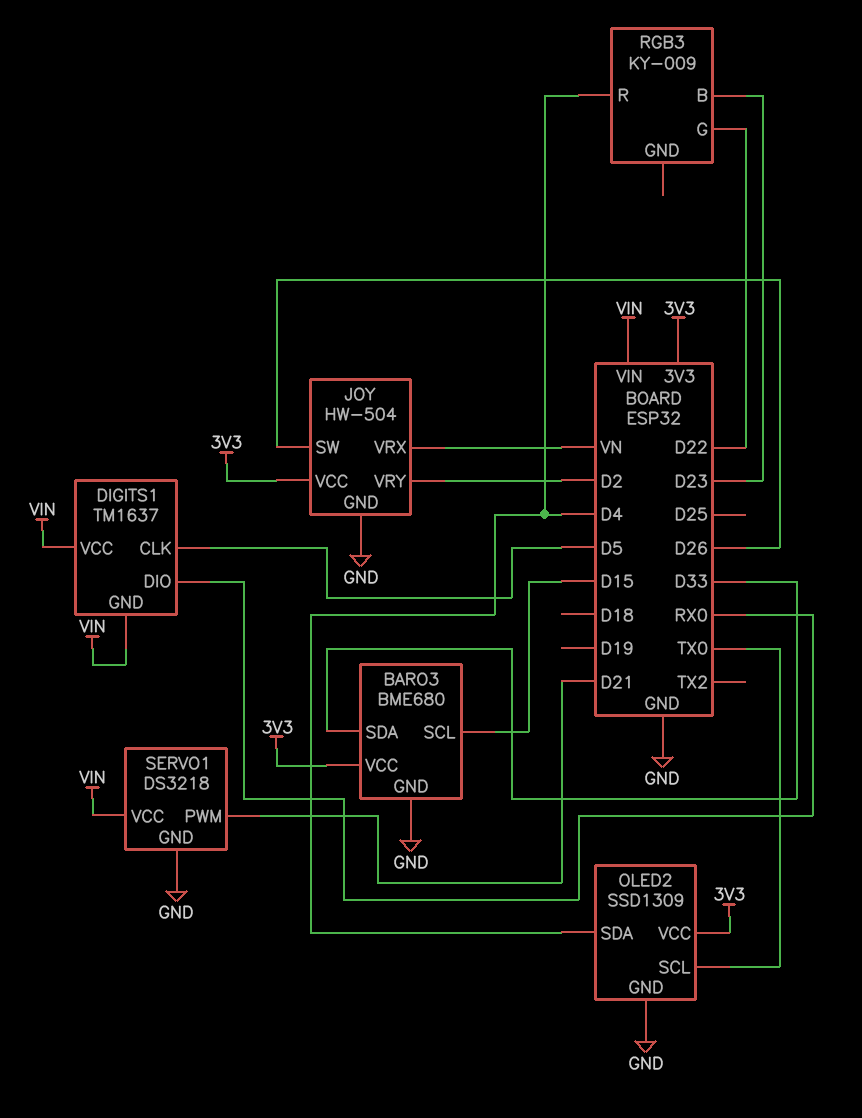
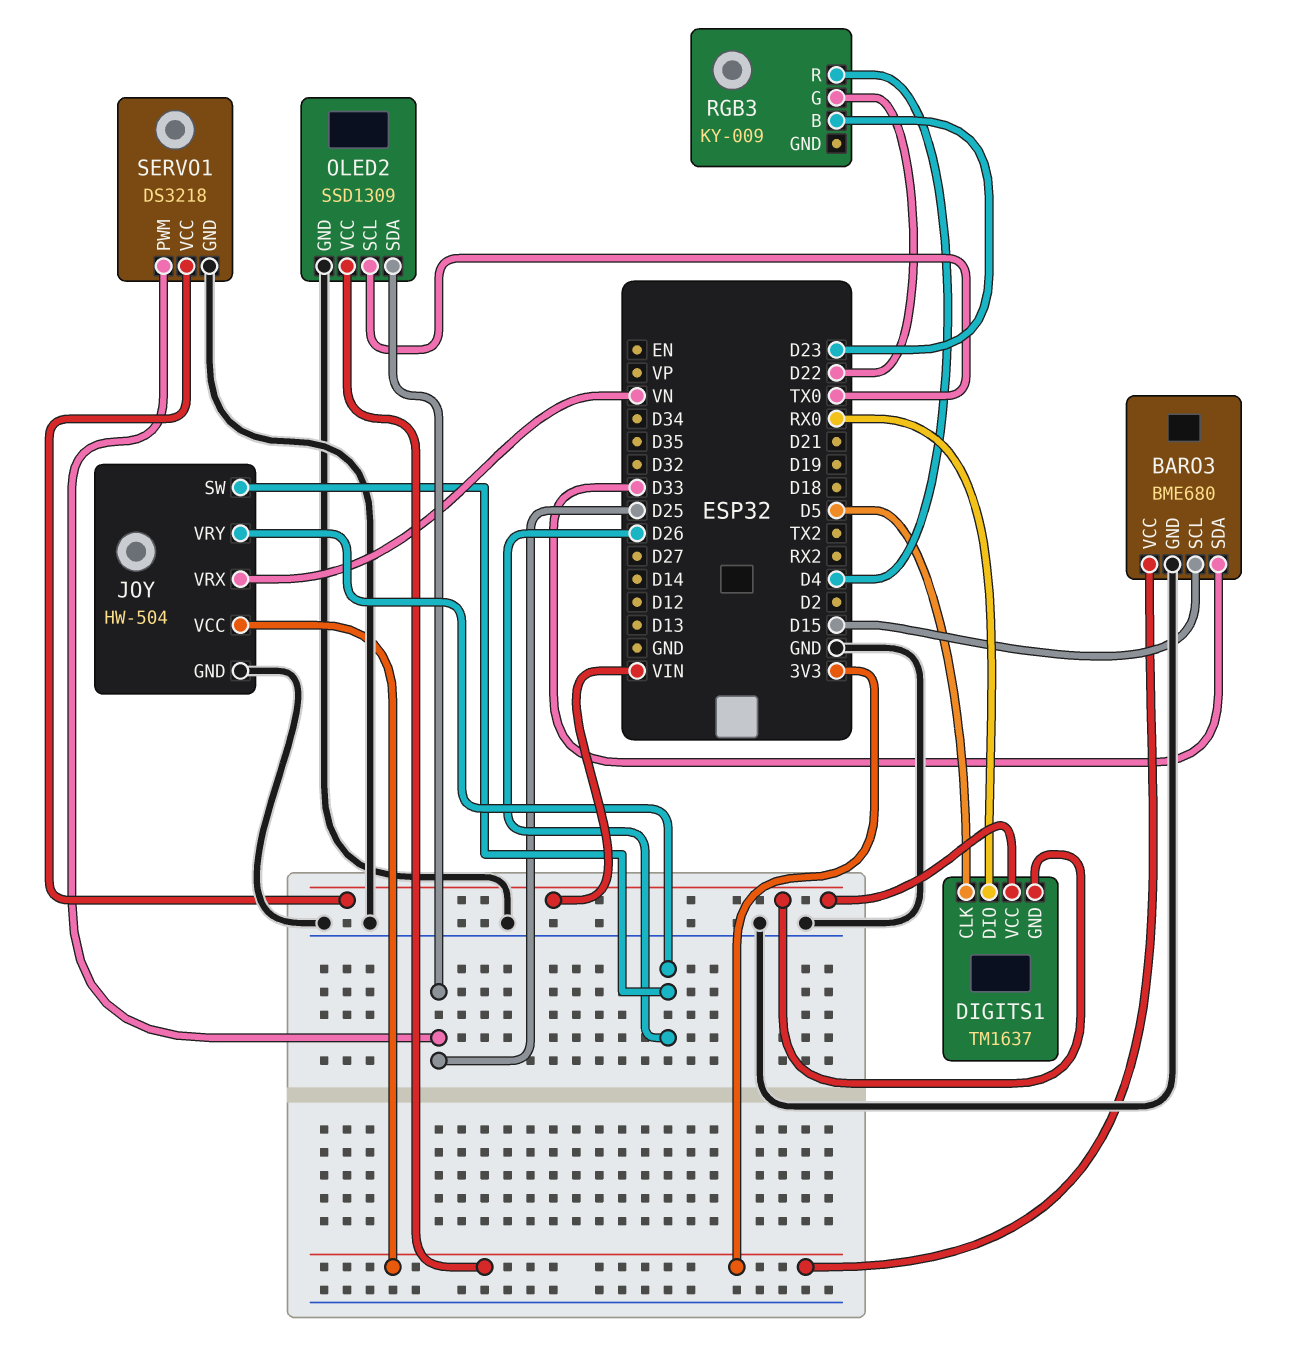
JOY pin VRY: D2 -> D26
OLED2 pin SDA: D4 -> D25
SERVO1 pin PWM: D21 -> D25

